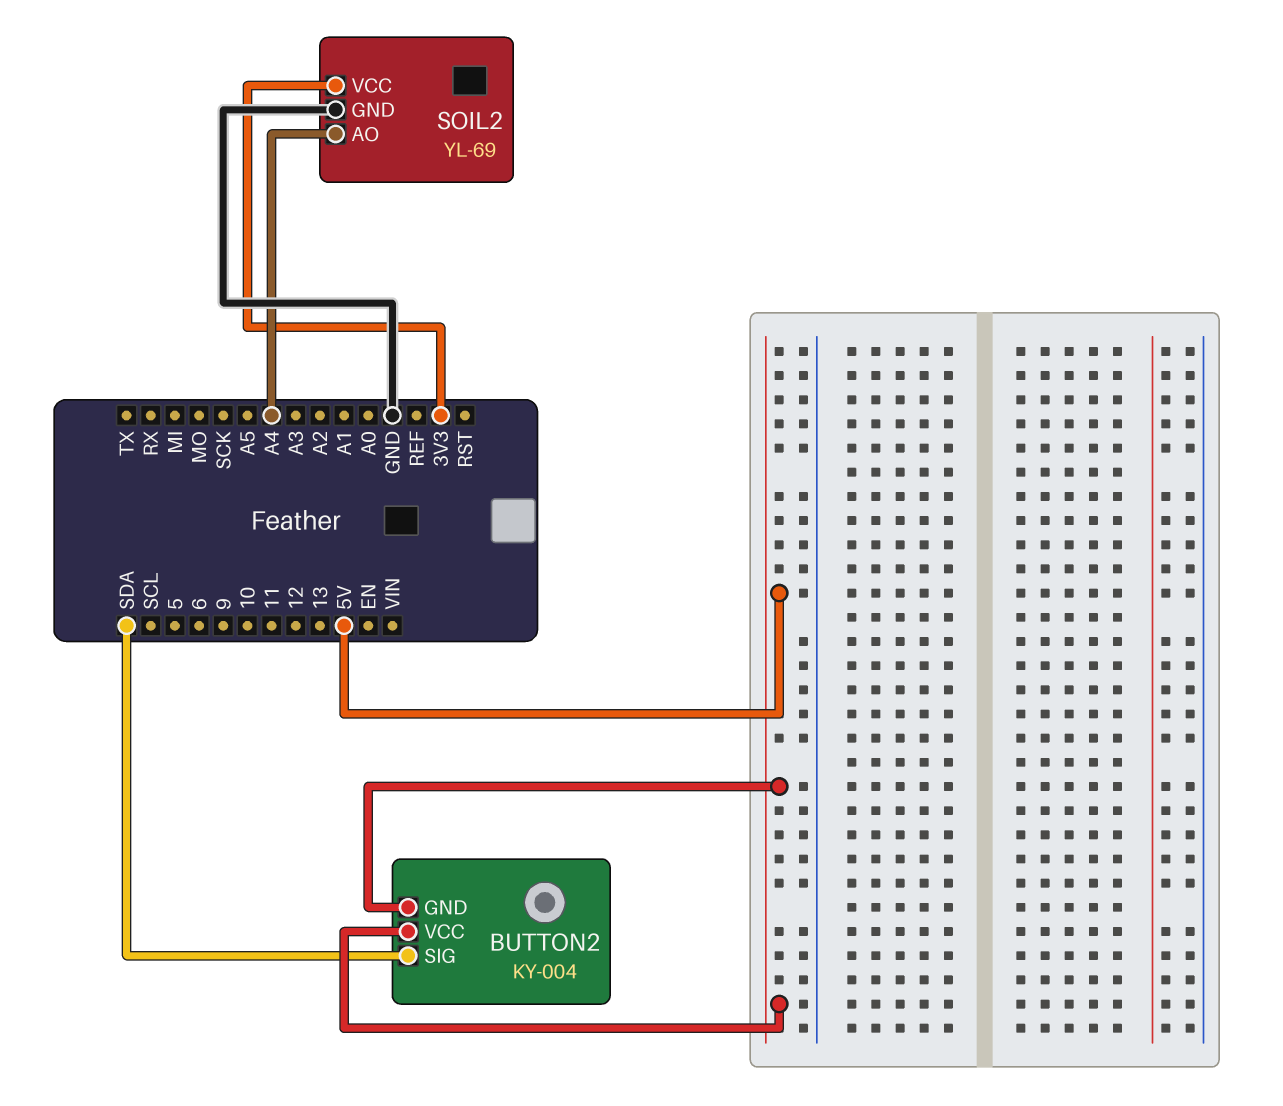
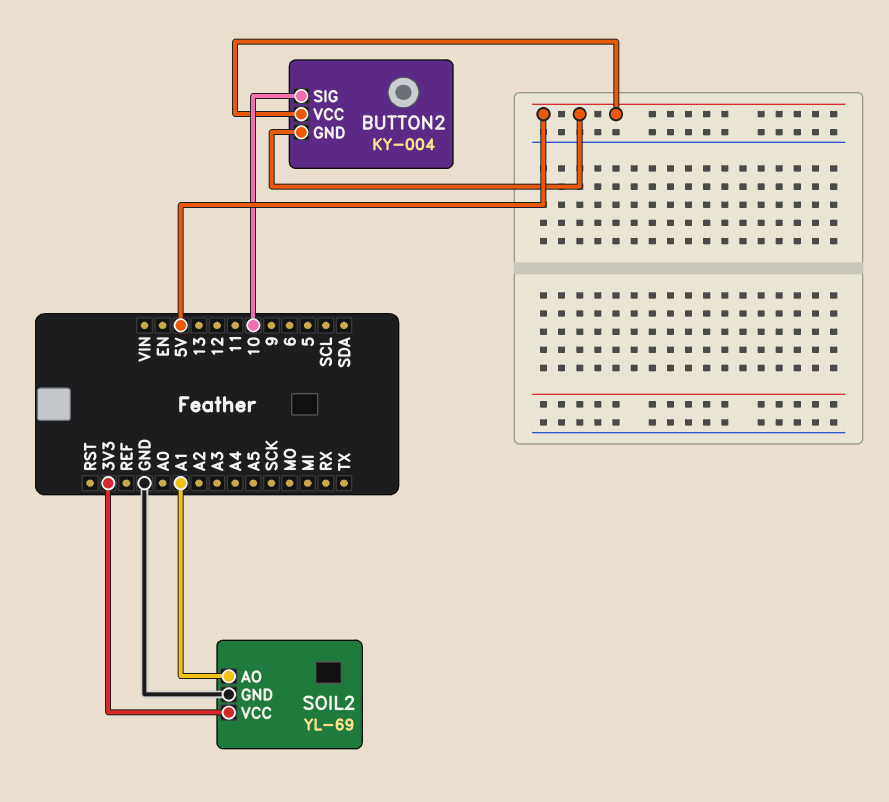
BUTTON2 pin SIG: SDA -> 10
SOIL2 pin AO: A4 -> A1

